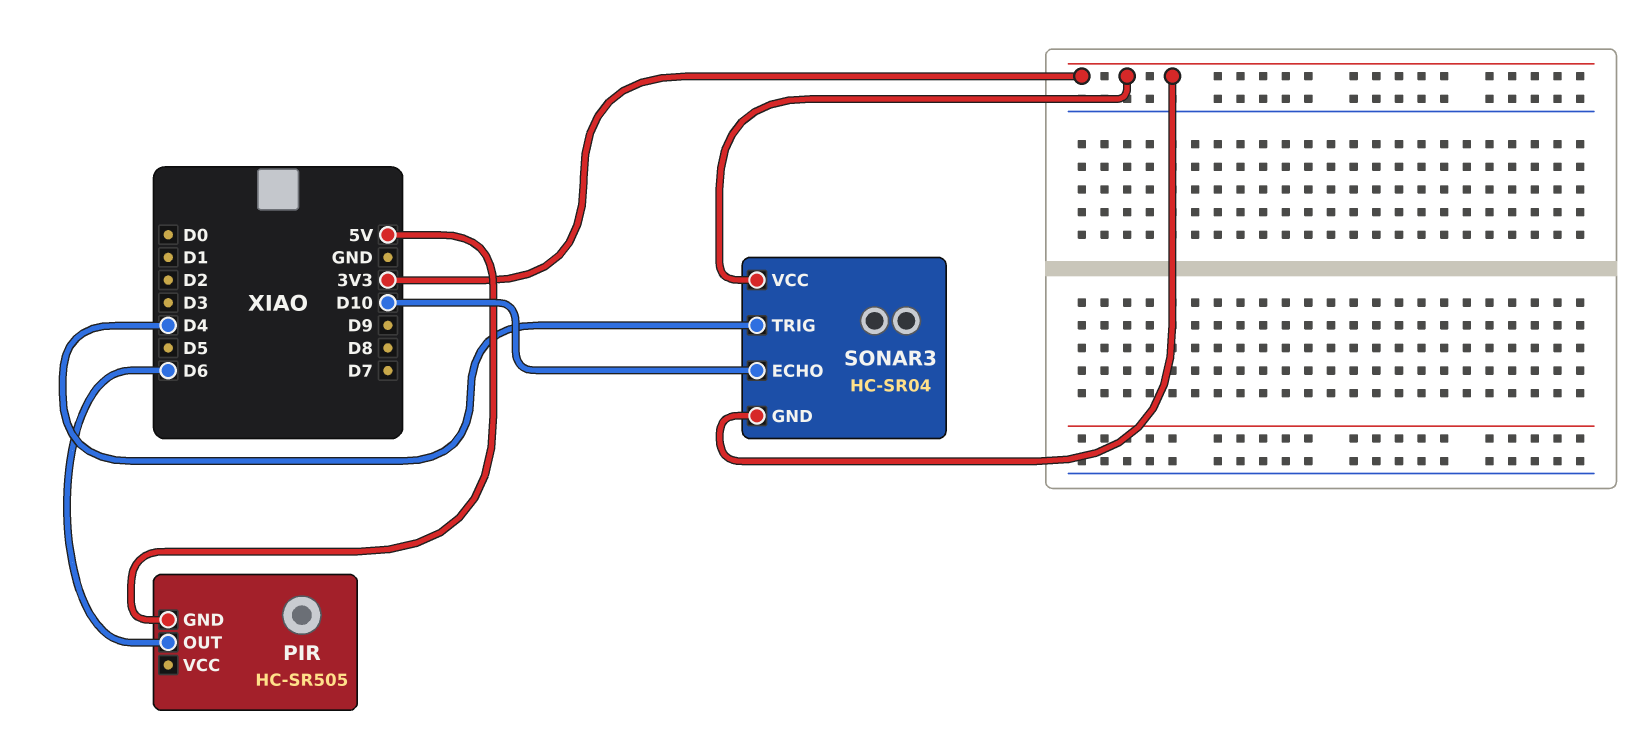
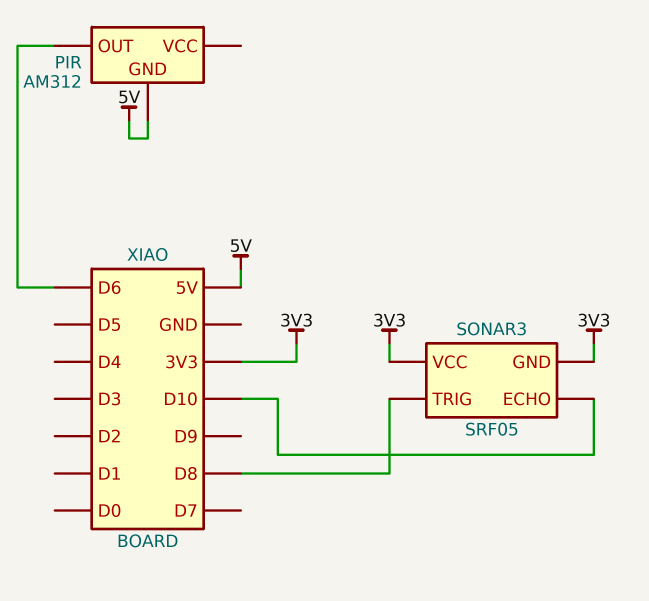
PIR: HC-SR505 -> AM312
SONAR3: HC-SR04 -> SRF05
SONAR3 pin TRIG: D4 -> D8

